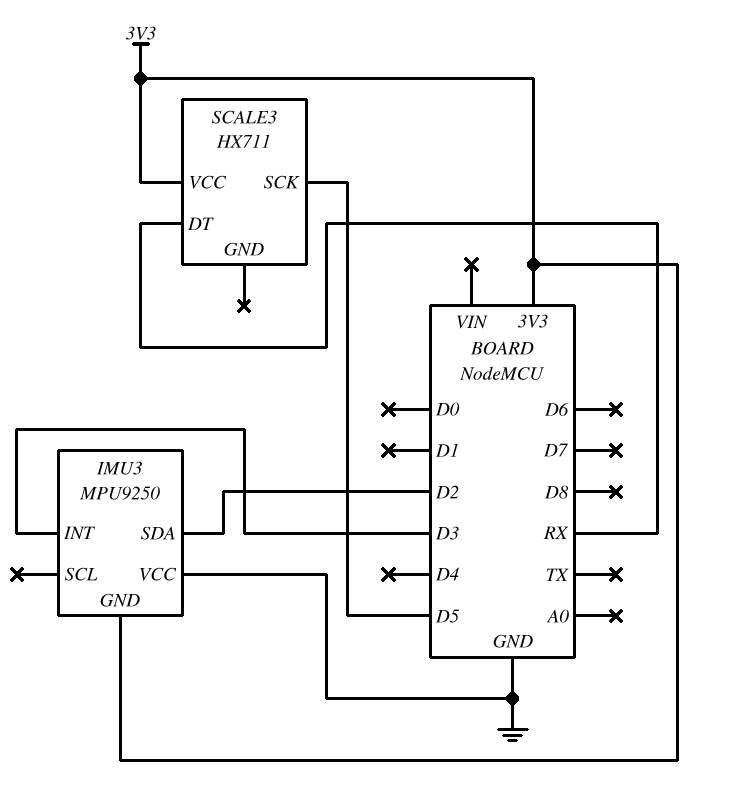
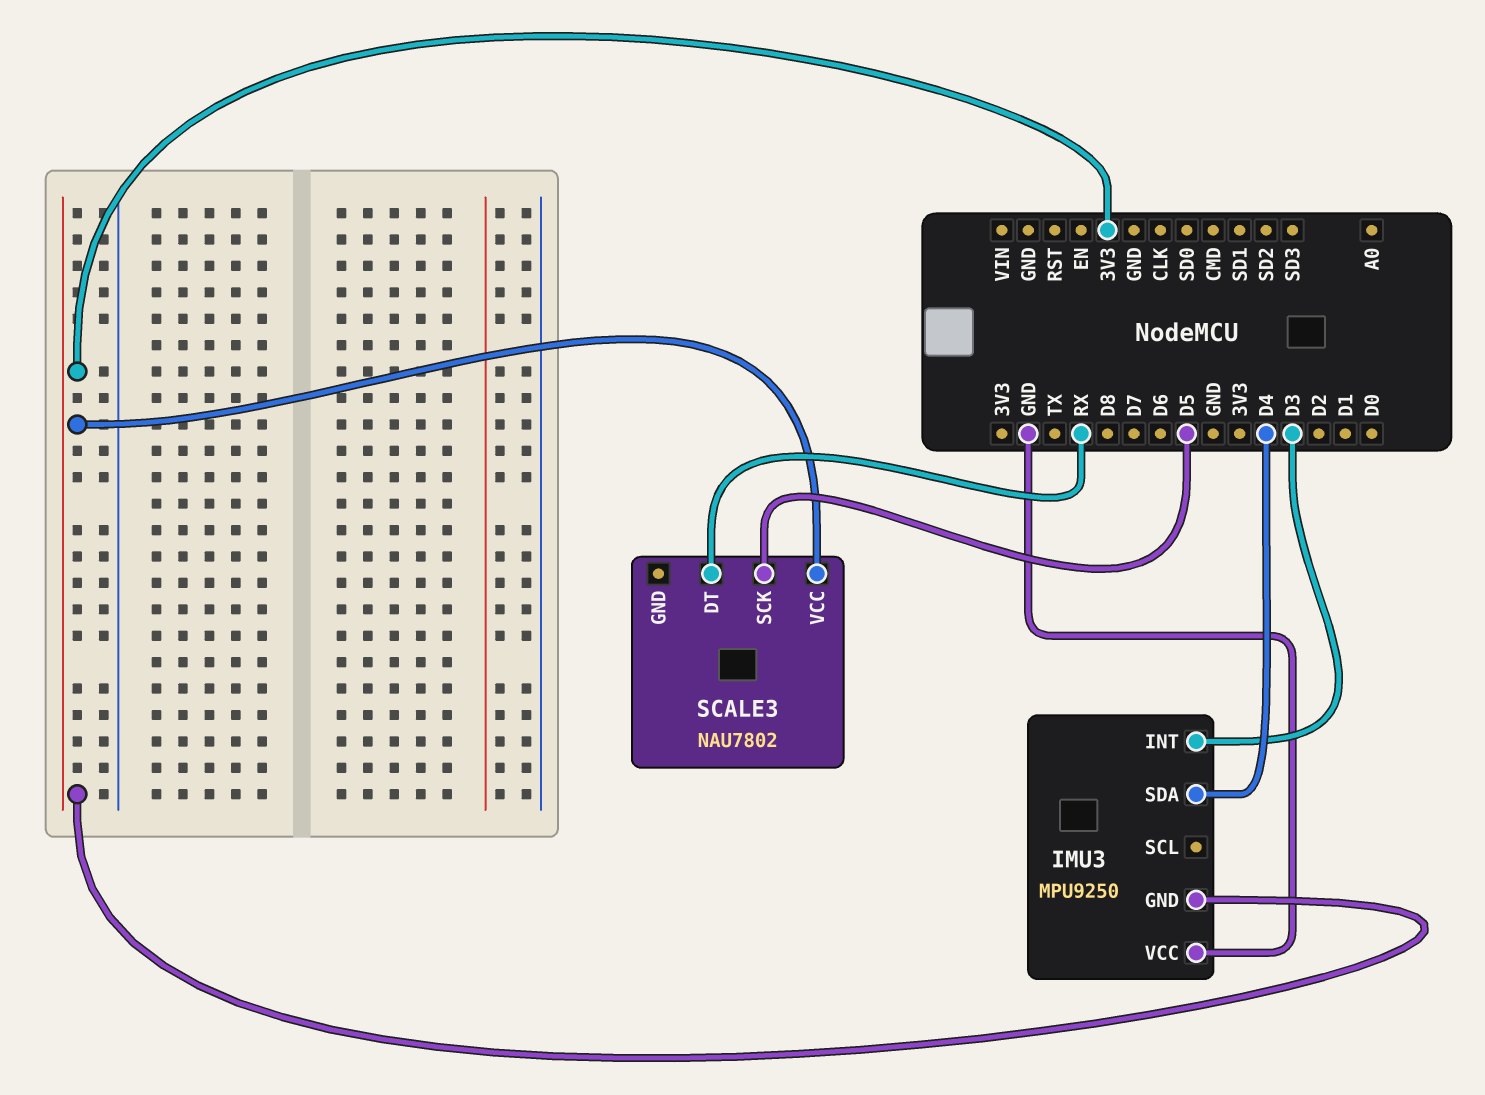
IMU3 pin SDA: D2 -> D4
SCALE3: HX711 -> NAU7802

